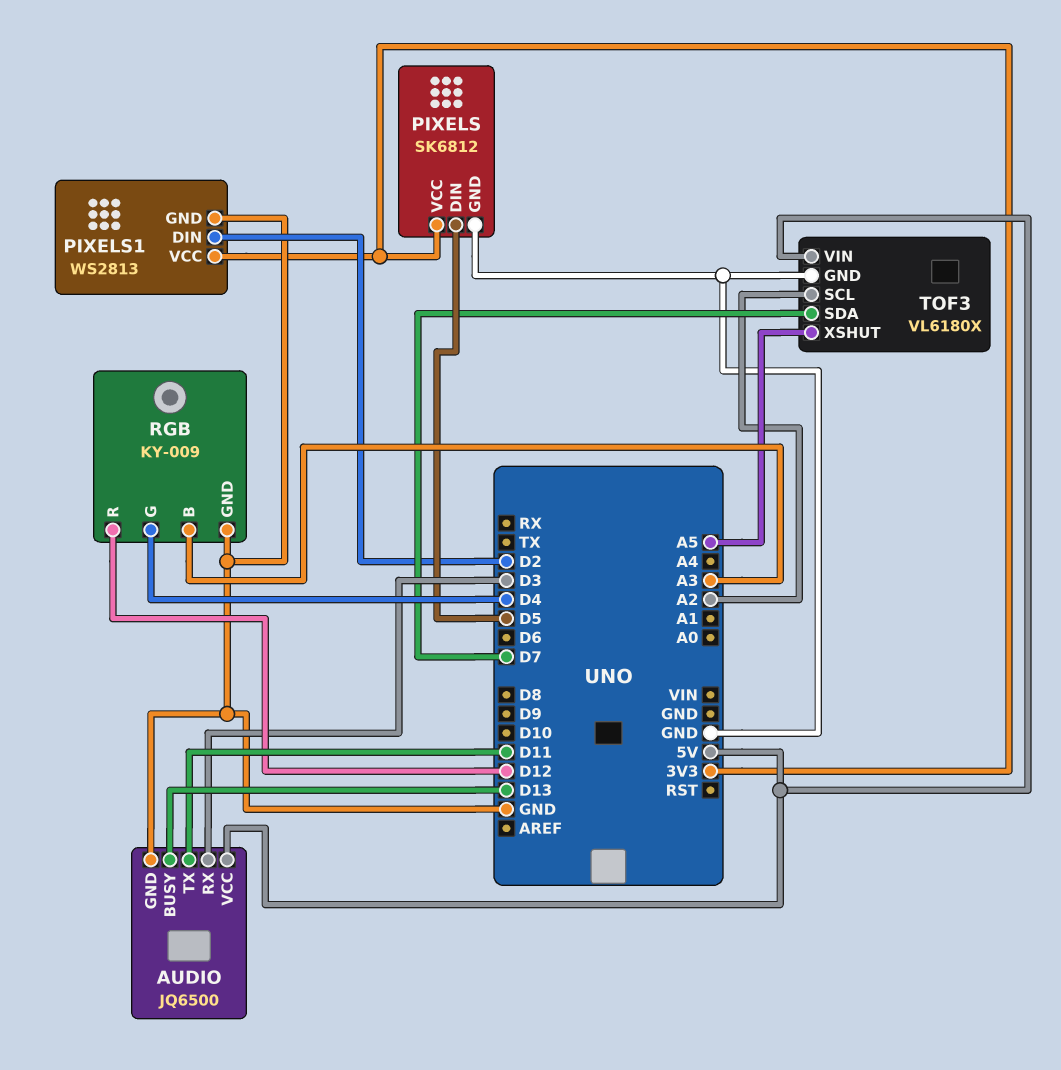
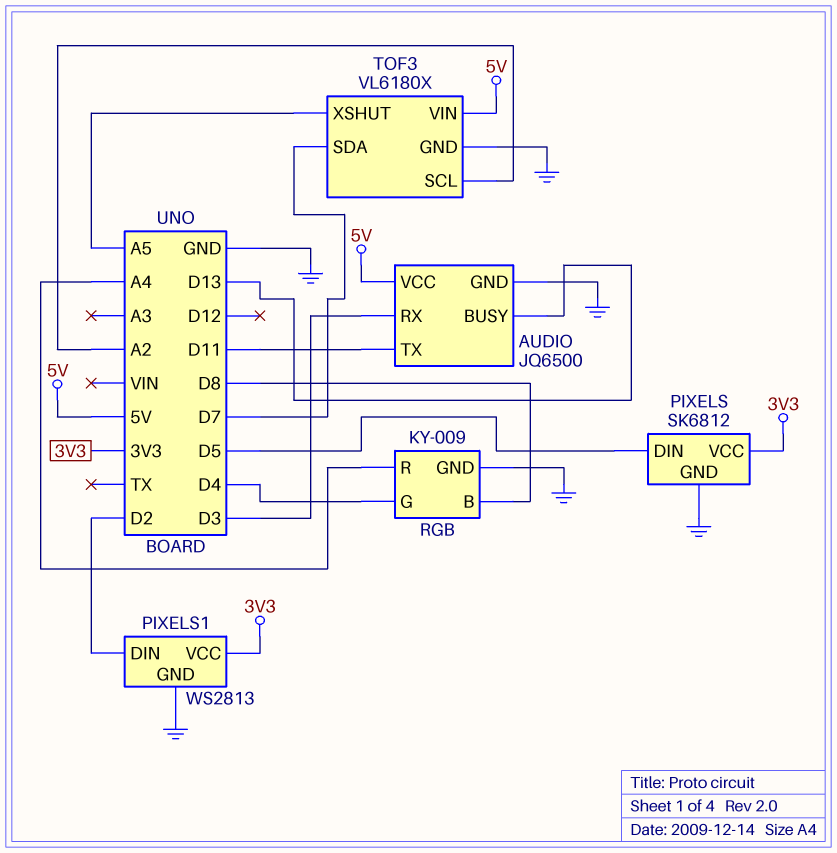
RGB pin B: A3 -> D8
RGB pin R: D12 -> A4

